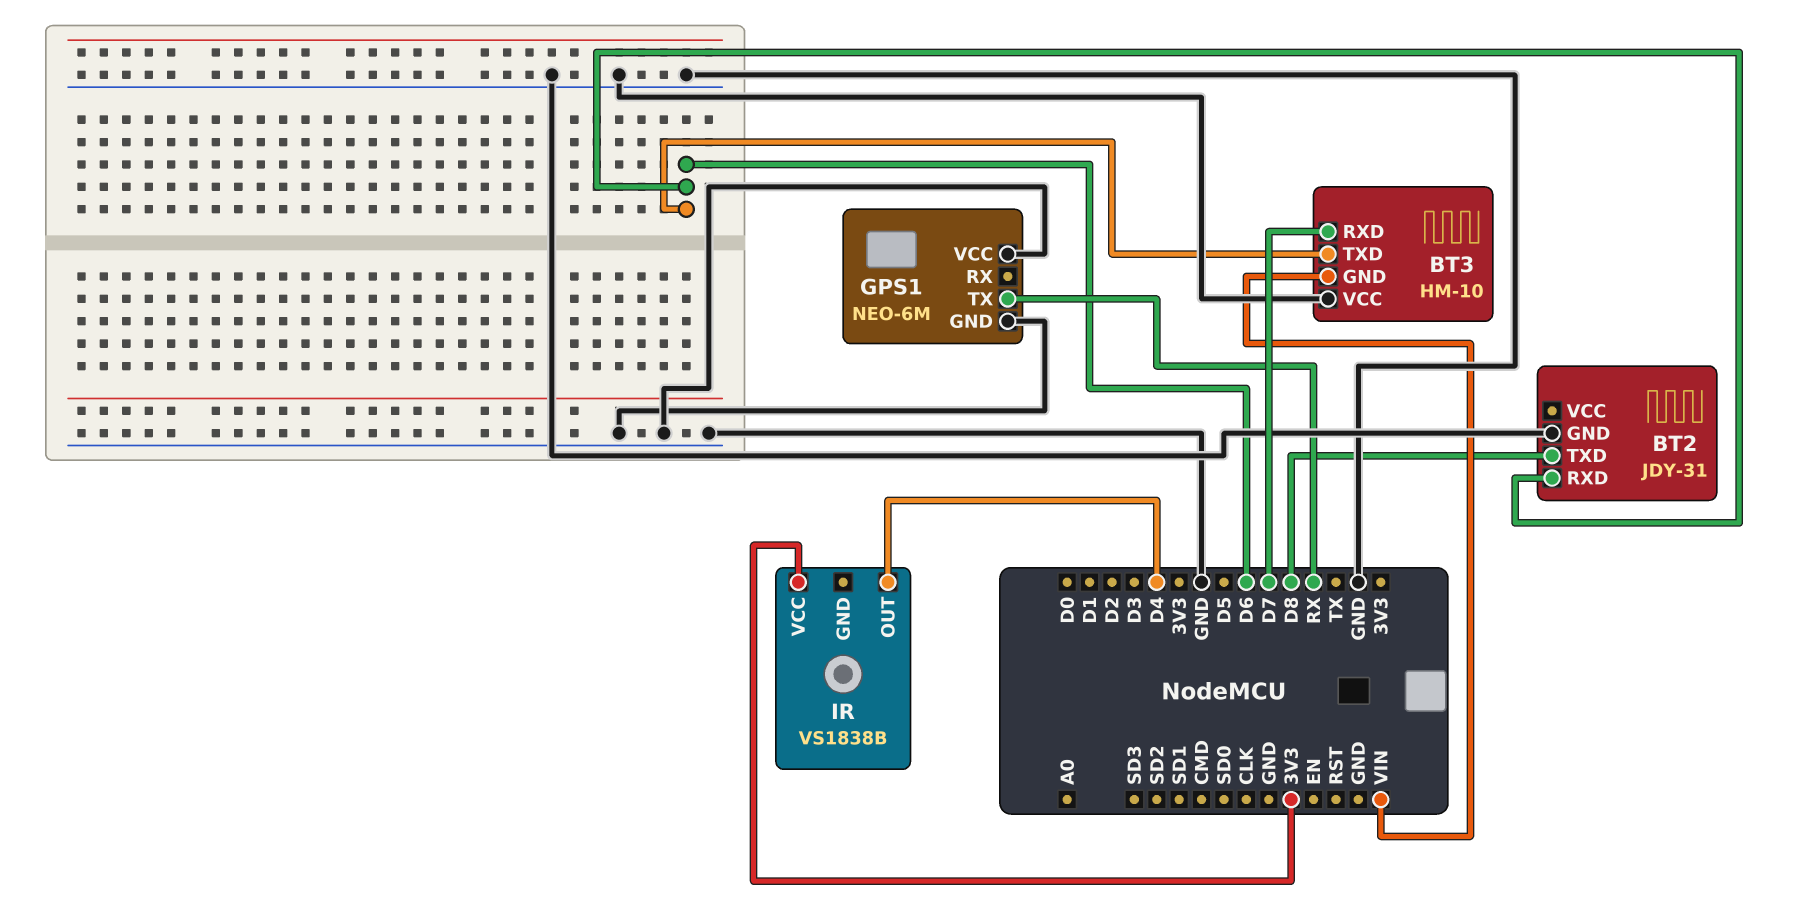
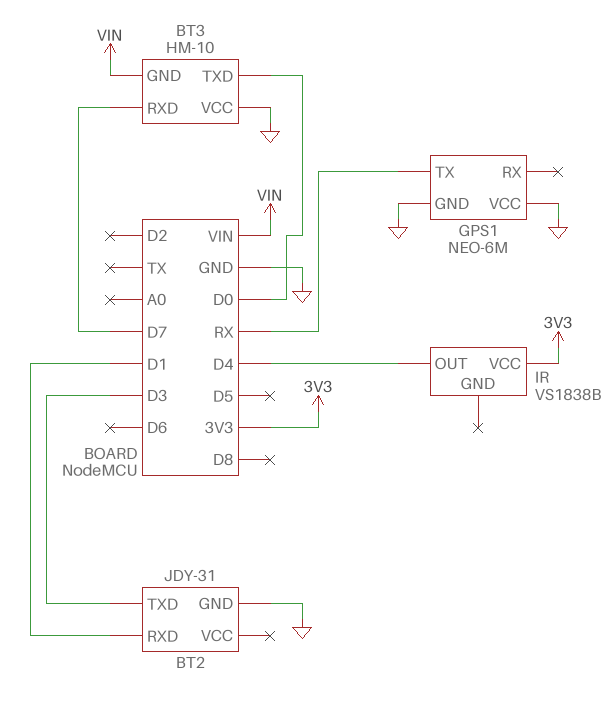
BT2 pin RXD: D6 -> D1
BT2 pin TXD: D8 -> D3
BT3 pin TXD: D6 -> D0

